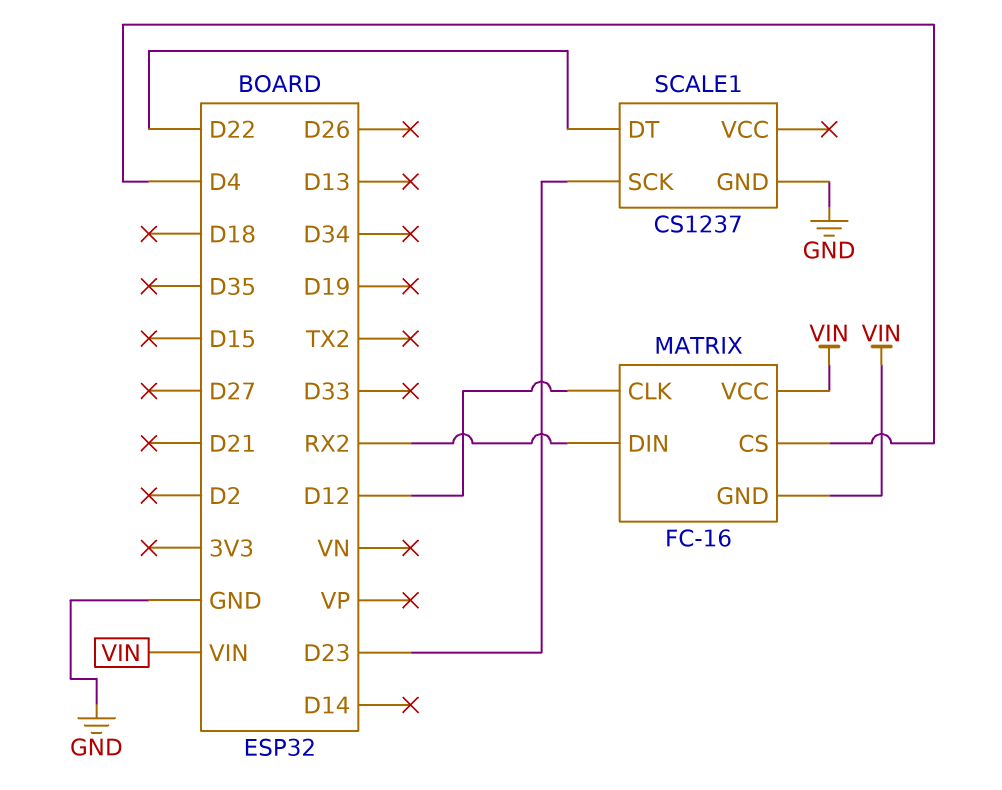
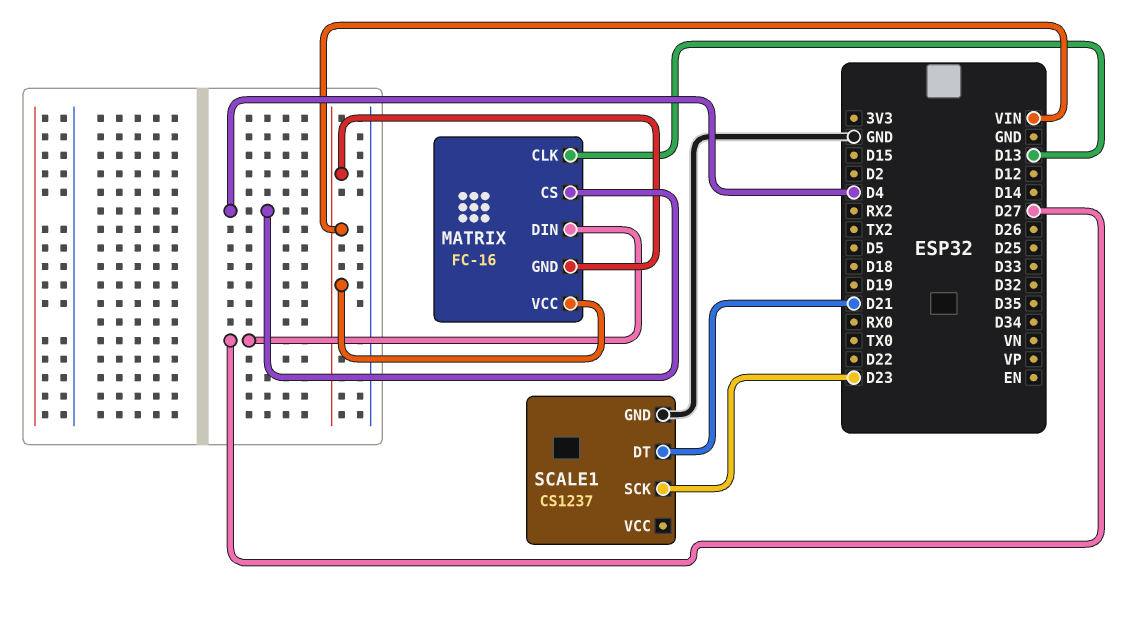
MATRIX pin CLK: D12 -> D13
MATRIX pin DIN: RX2 -> D27
SCALE1 pin DT: D22 -> D21

